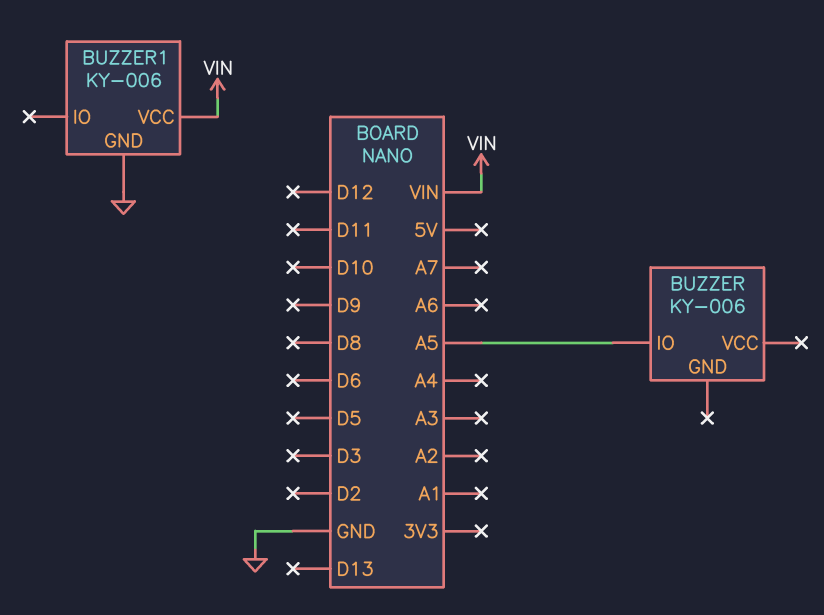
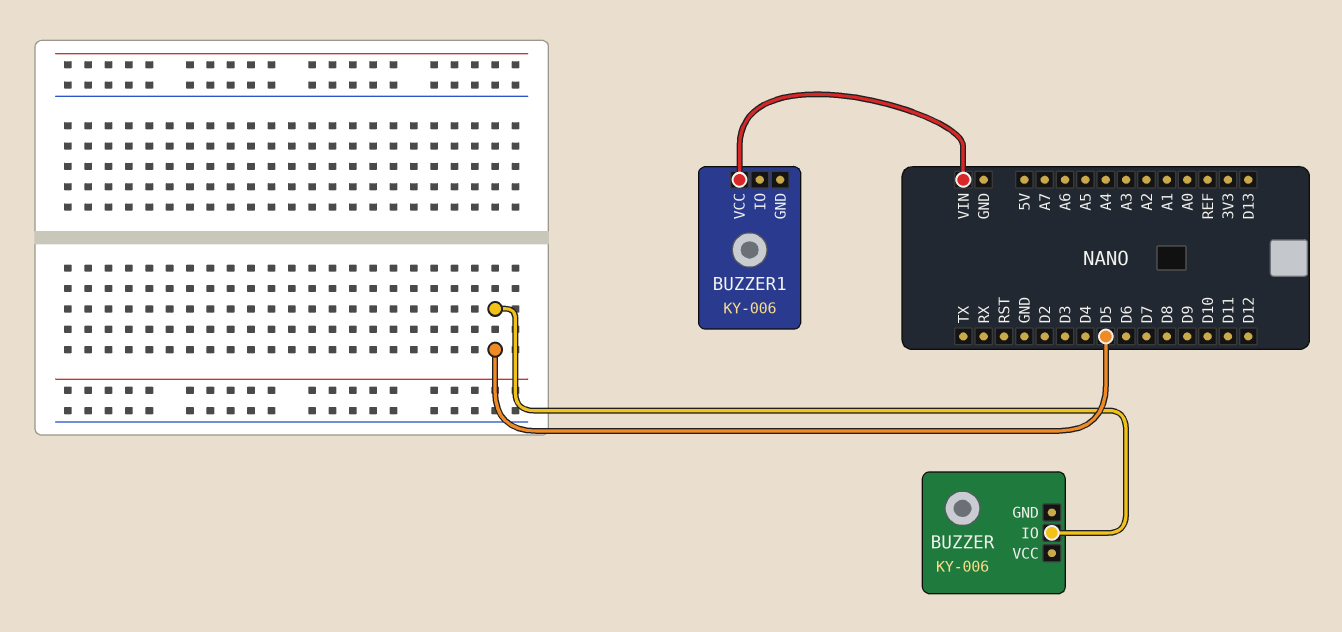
BUZZER pin IO: A5 -> D5
BUZZER1 pin GND: GND -> none

